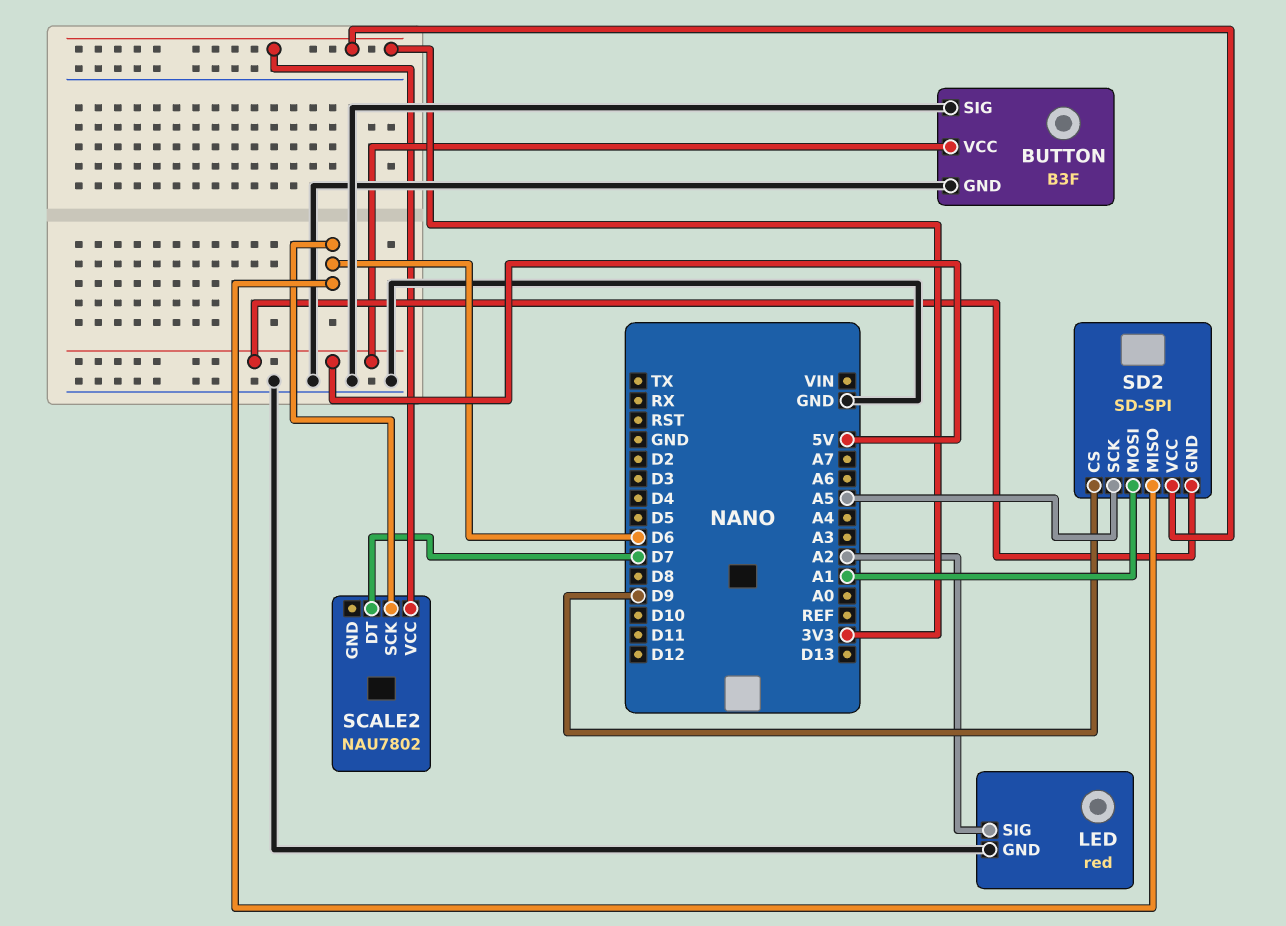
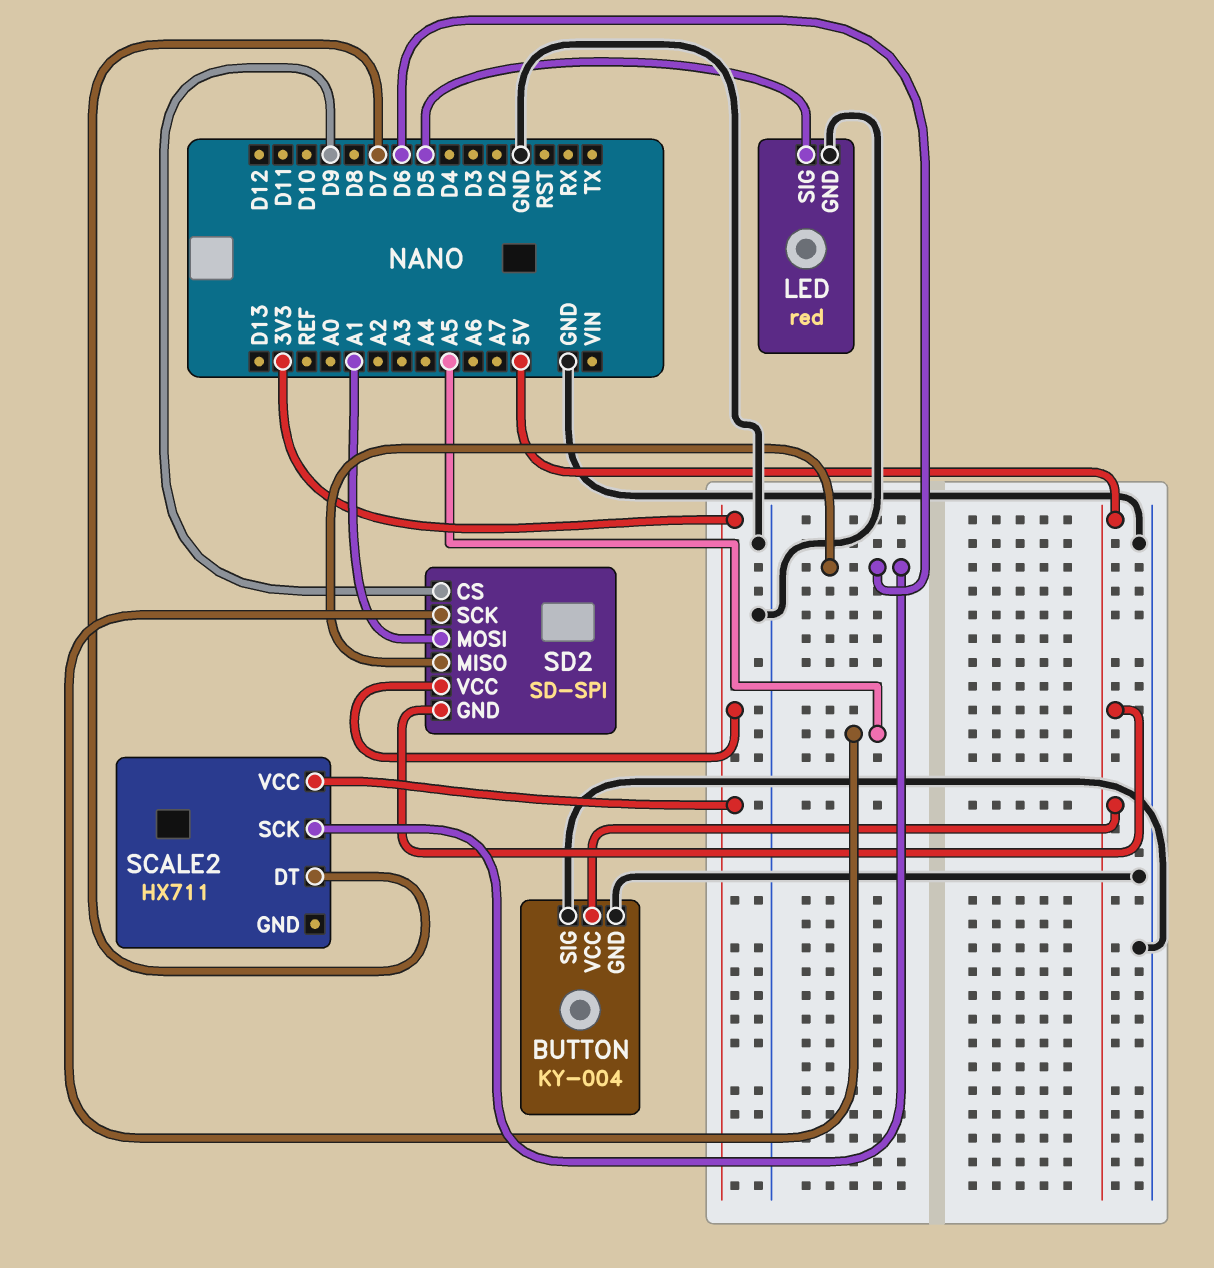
BUTTON: B3F -> KY-004
LED pin SIG: A2 -> D5
SCALE2: NAU7802 -> HX711

